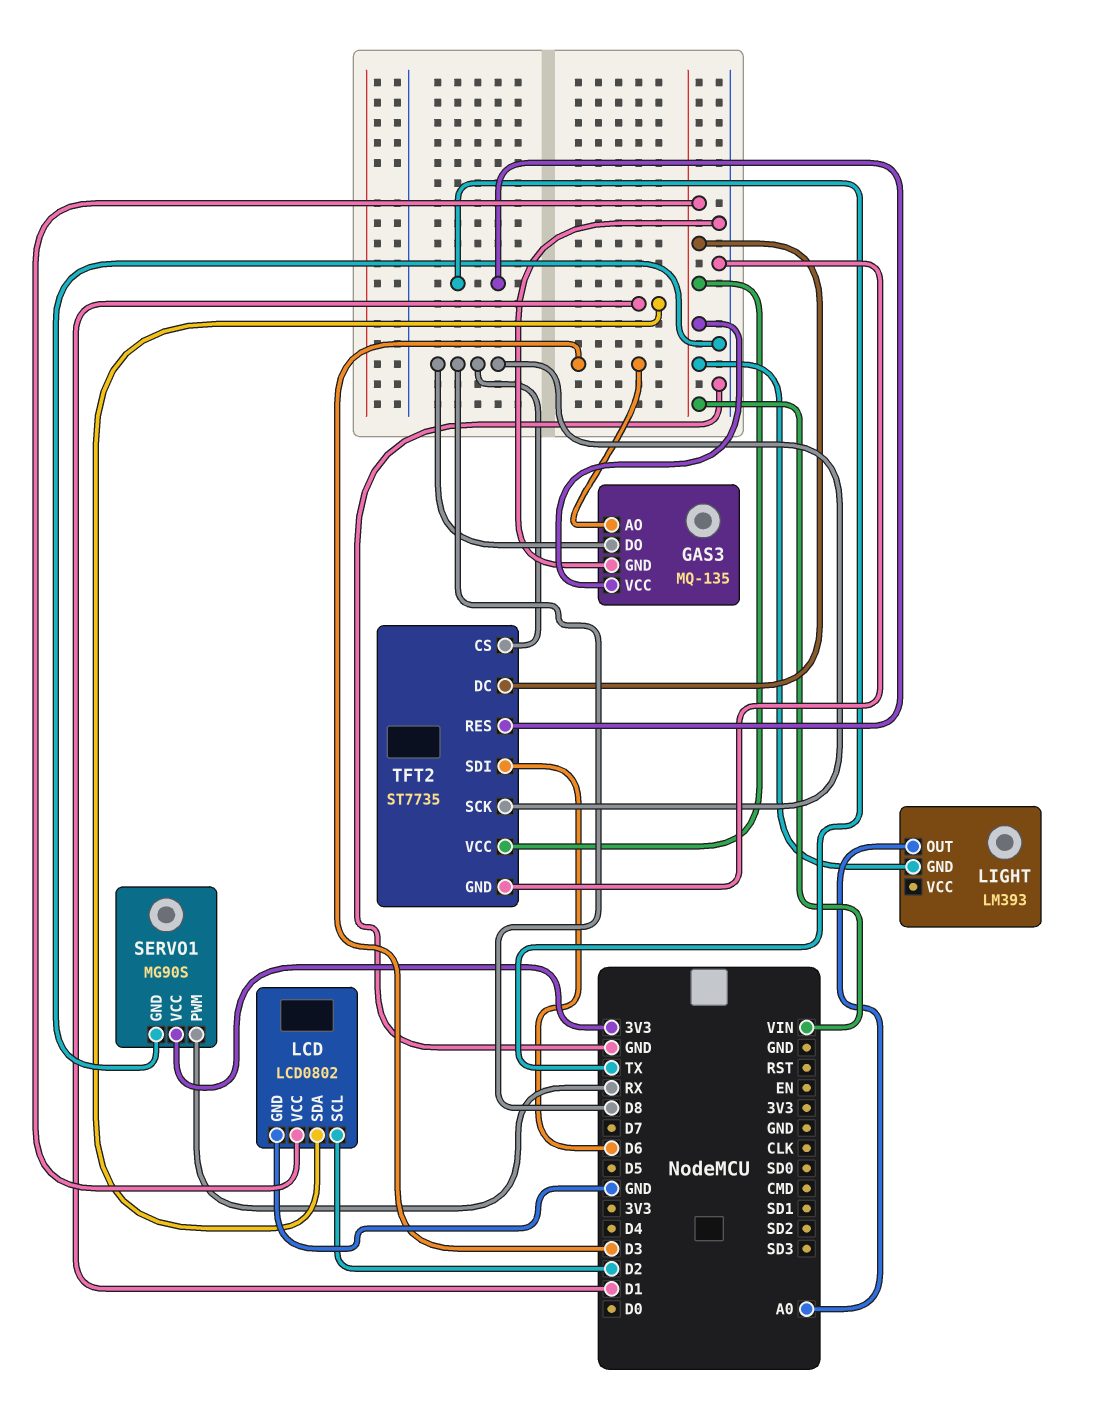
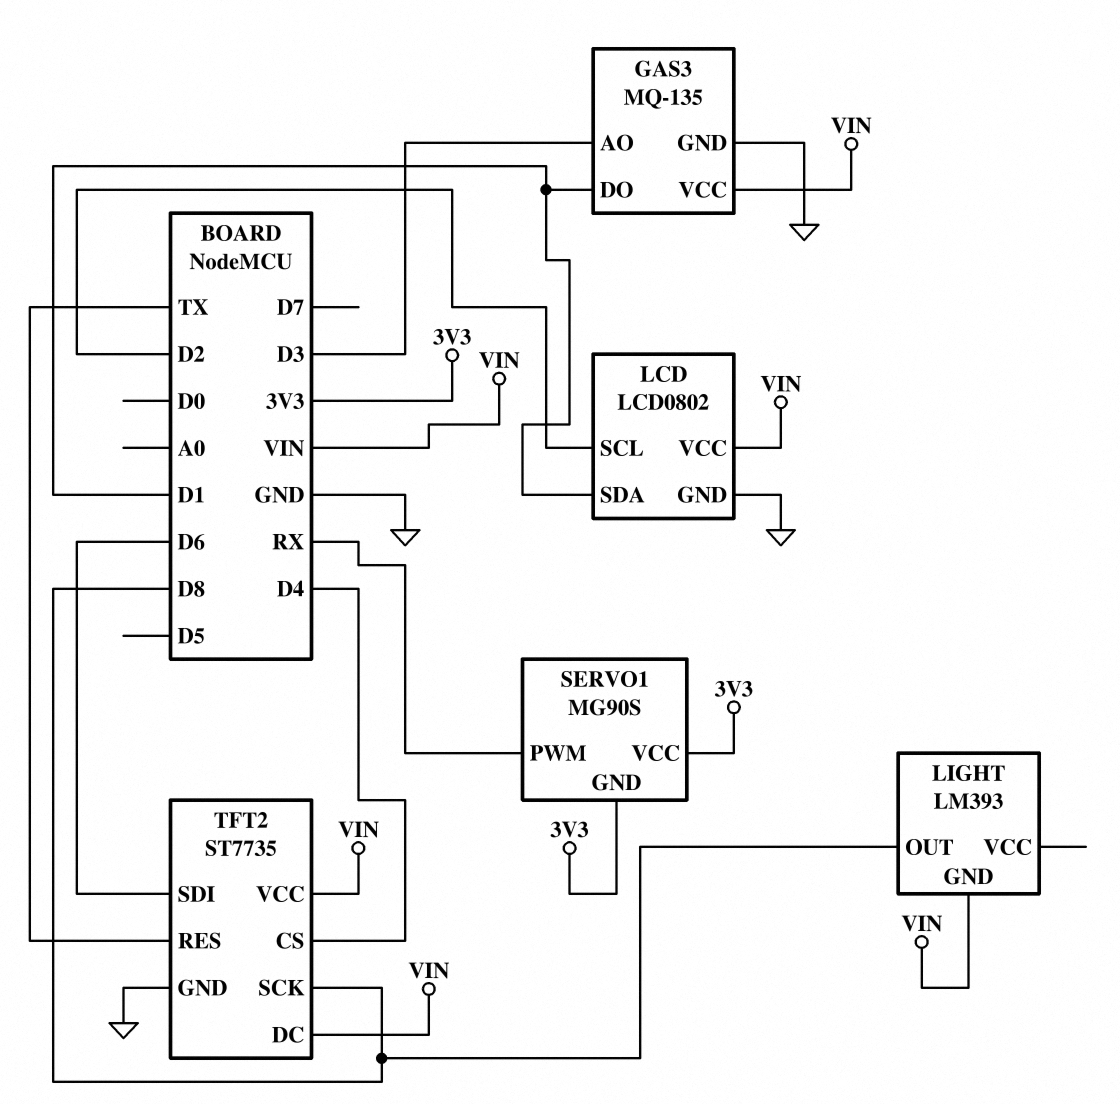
GAS3 pin DO: D8 -> D1
LIGHT pin OUT: A0 -> D8
SERVO1 pin GND: GND -> 3V3
TFT2 pin CS: D8 -> D4

